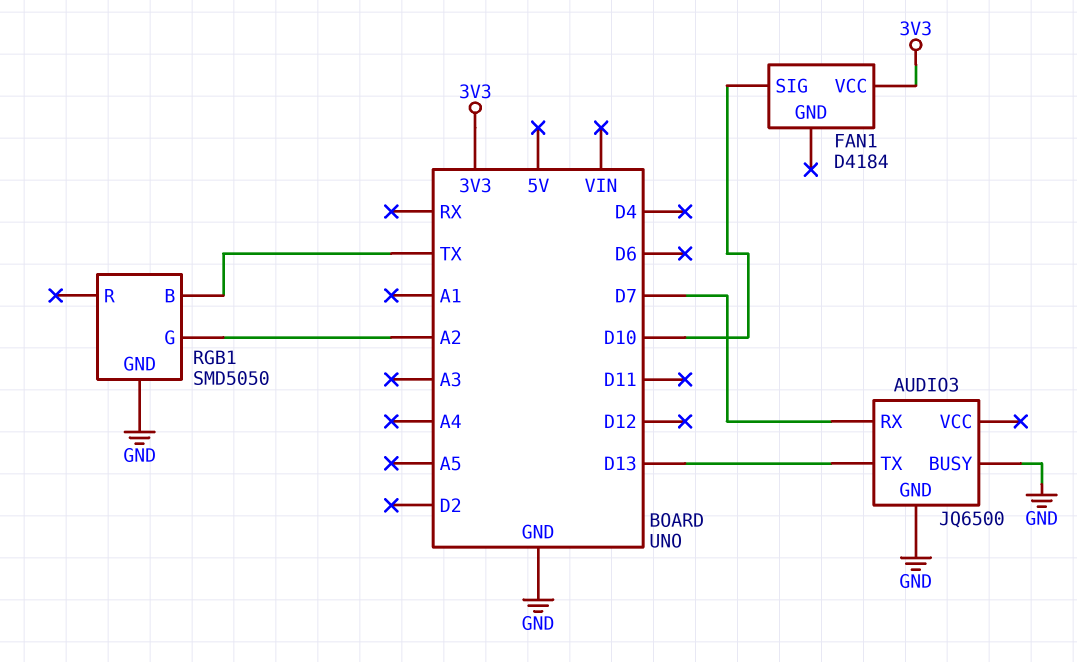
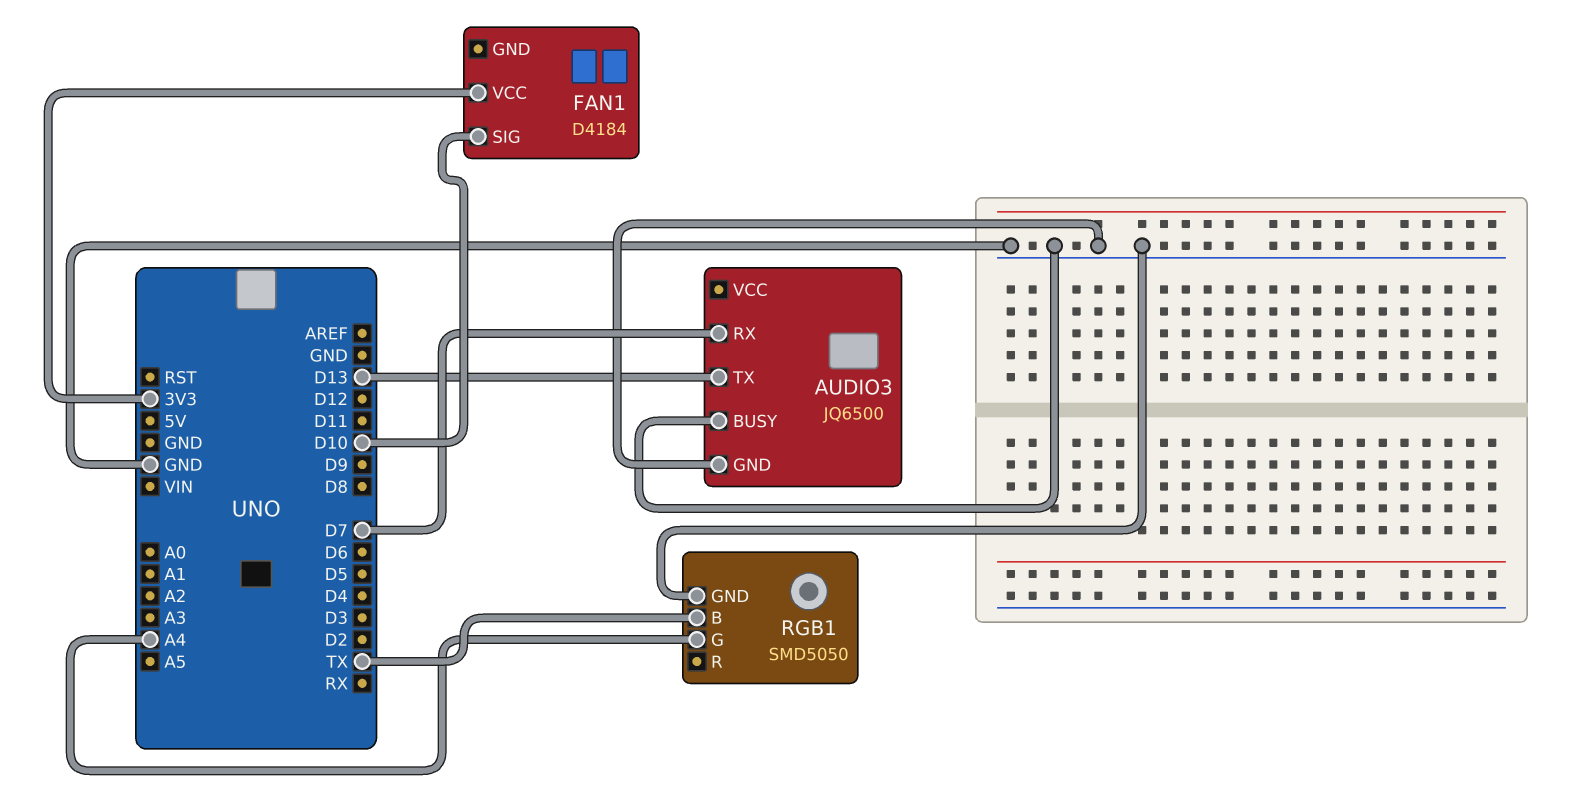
RGB1 pin G: A2 -> A4

